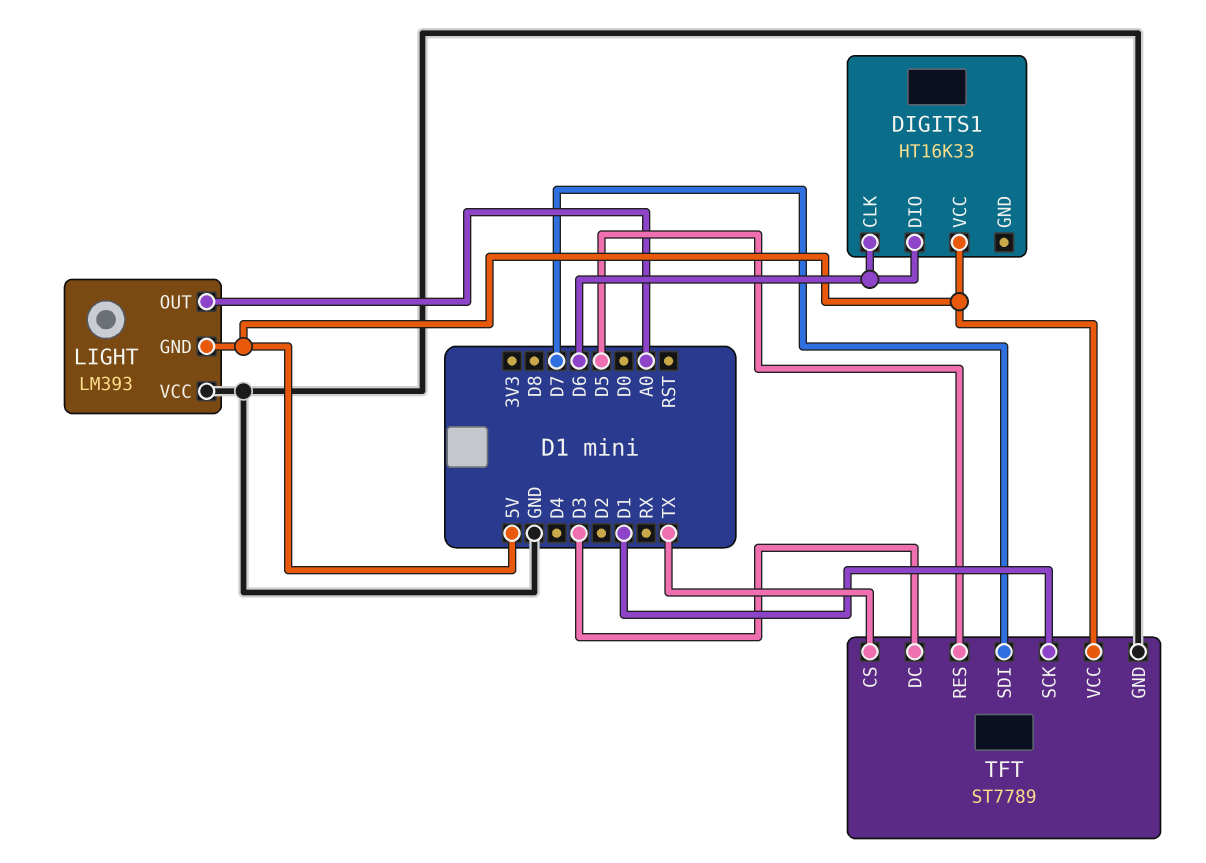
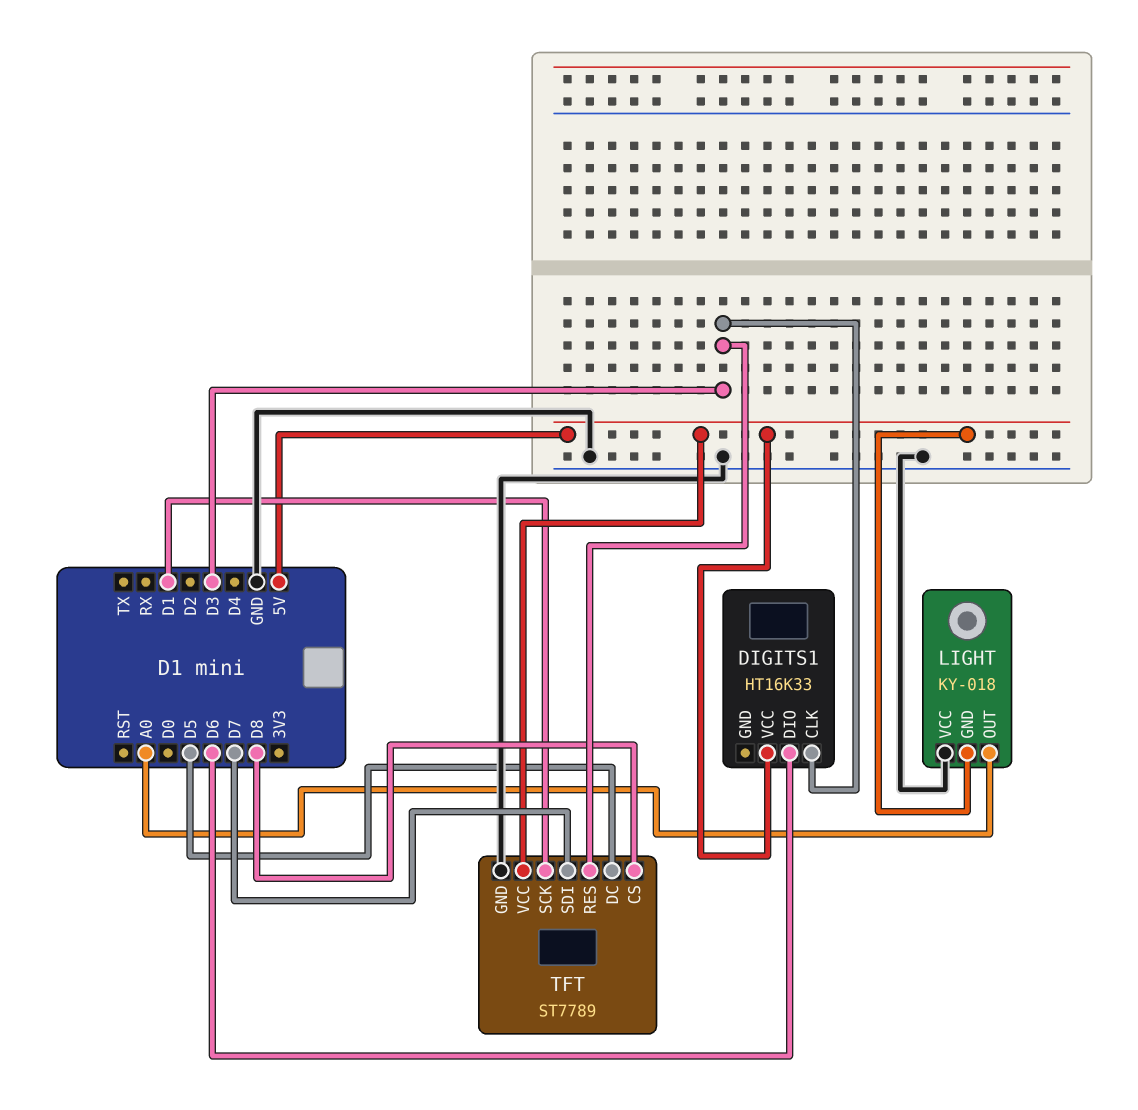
DIGITS1 pin CLK: D6 -> D3
LIGHT: LM393 -> KY-018
TFT pin CS: TX -> D8
TFT pin DC: D3 -> D5
TFT pin RES: D5 -> D3

